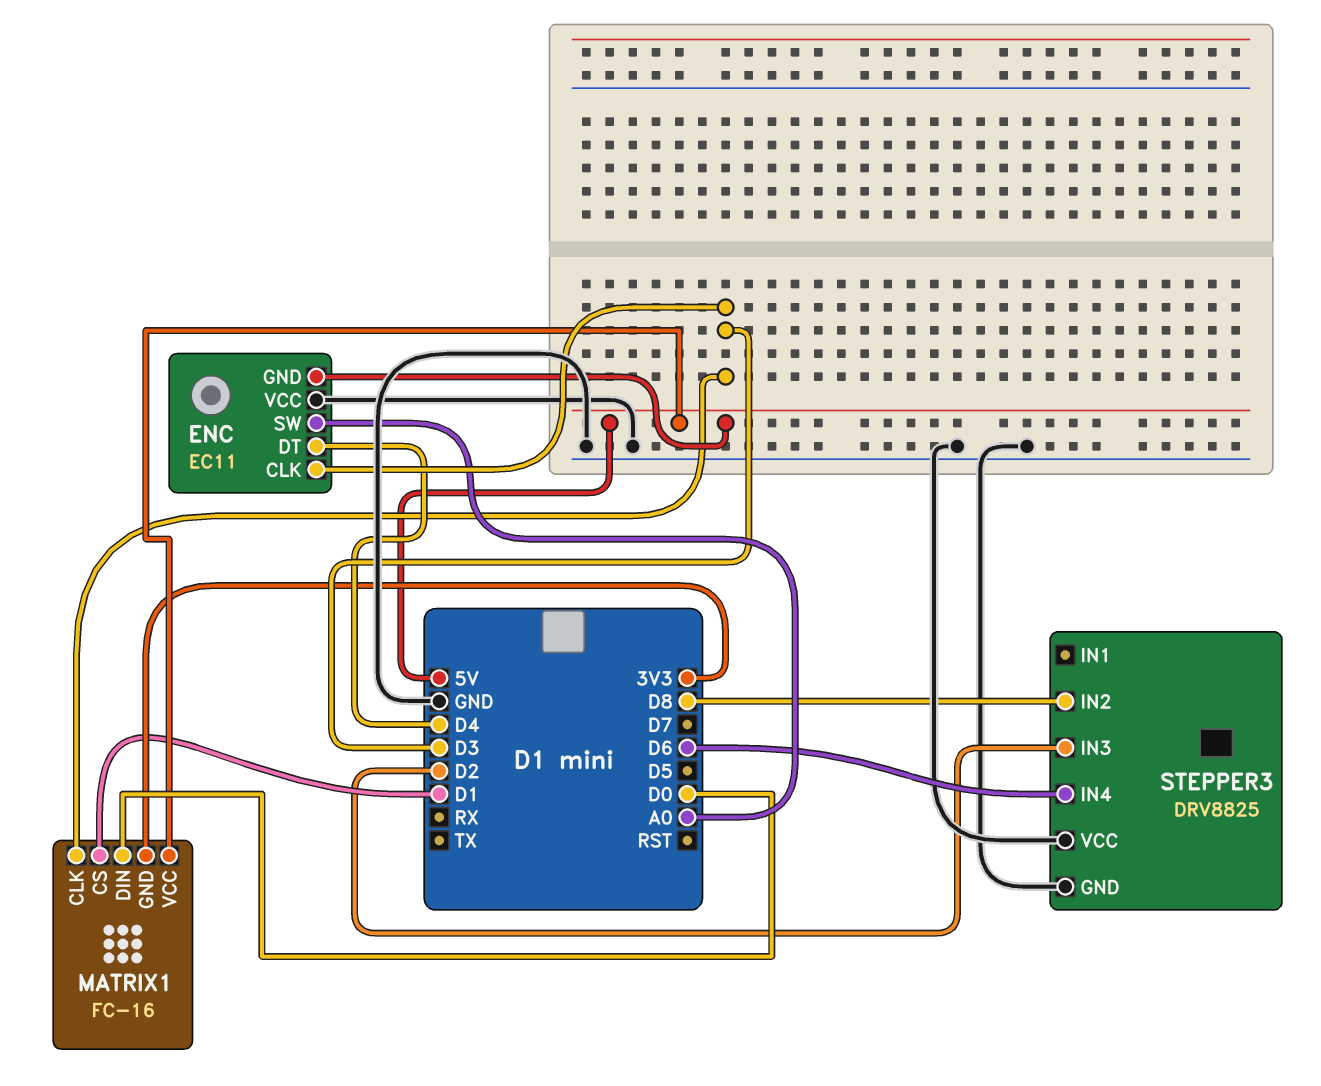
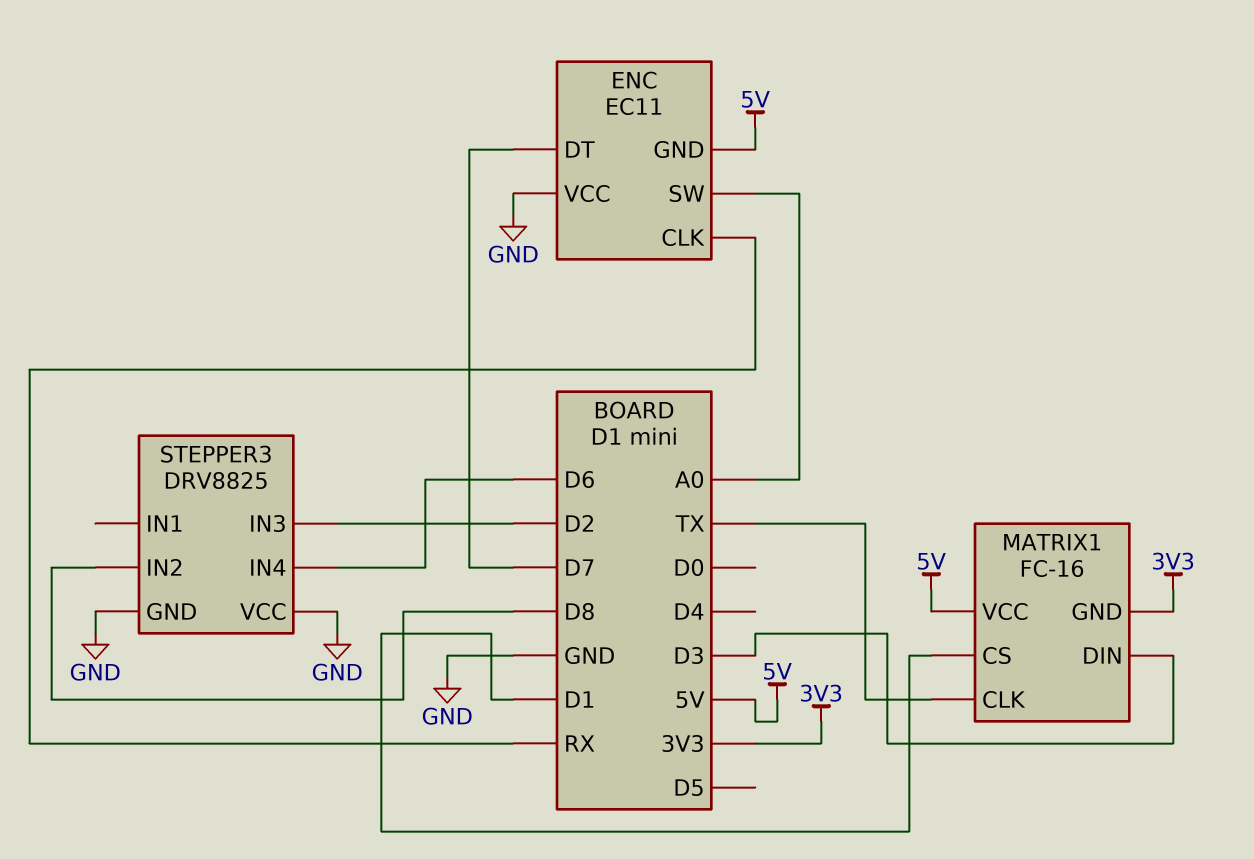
ENC pin CLK: D3 -> RX
ENC pin DT: D4 -> D7
MATRIX1 pin CLK: D3 -> TX
MATRIX1 pin DIN: D0 -> D3

